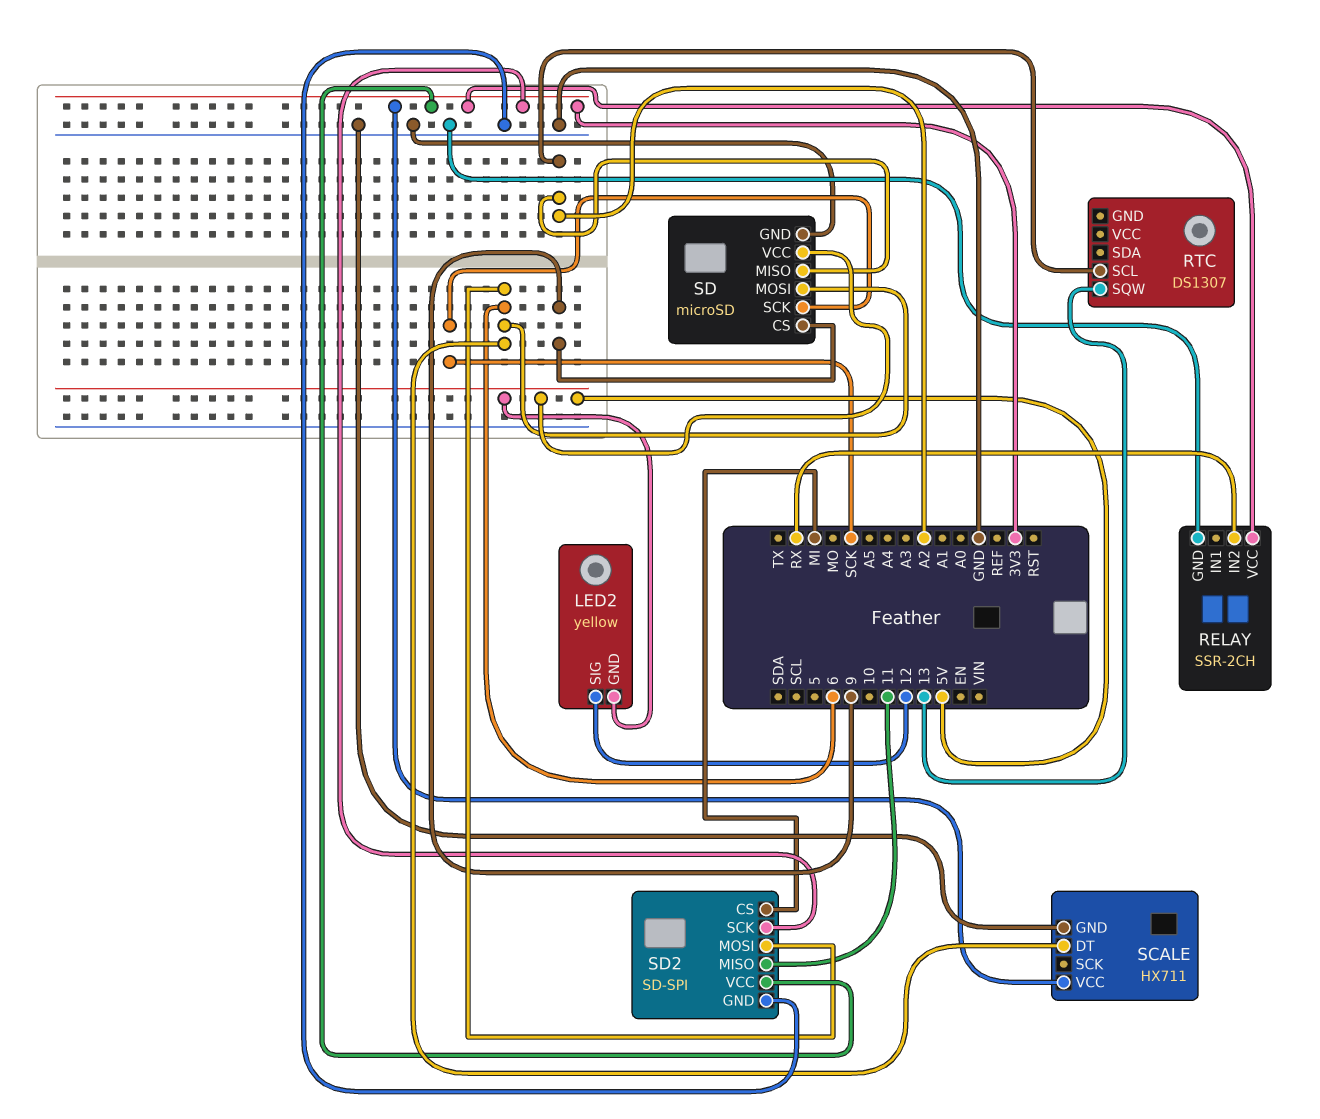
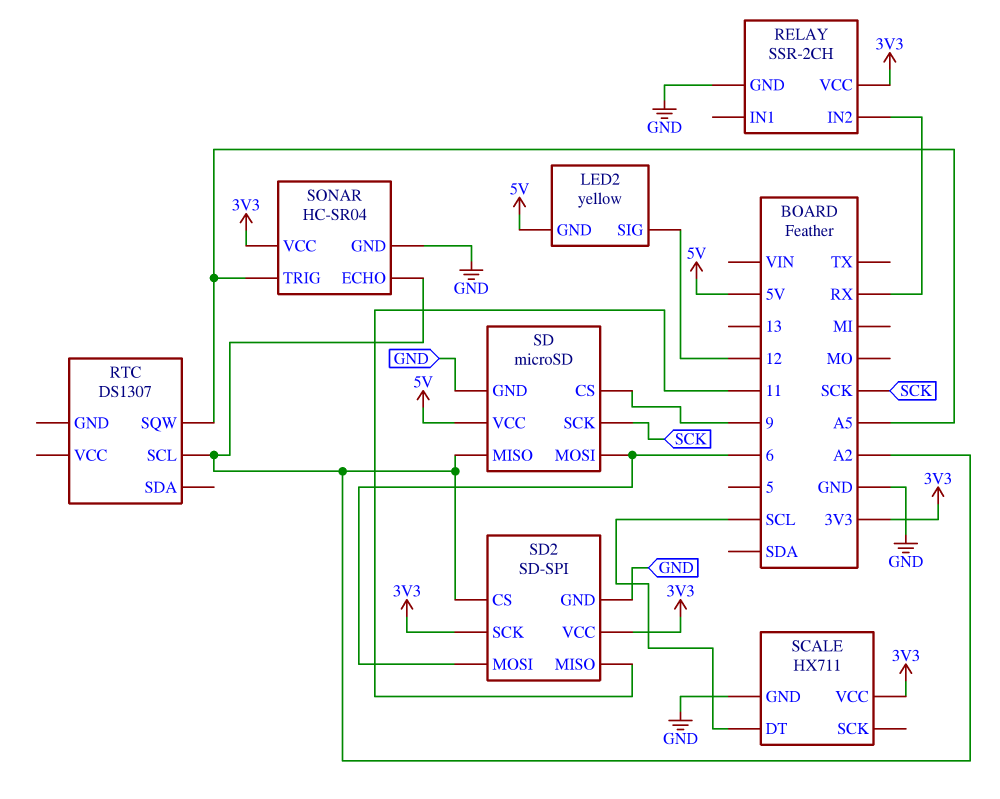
RTC pin SQW: 13 -> A5
SCALE pin DT: 6 -> SCL
SD2 pin CS: MI -> A2
SONAR: none -> HC-SR04
SONAR pin ECHO: none -> A2
SONAR pin GND: none -> GND
SONAR pin TRIG: none -> A5
SONAR pin VCC: none -> 3V3

